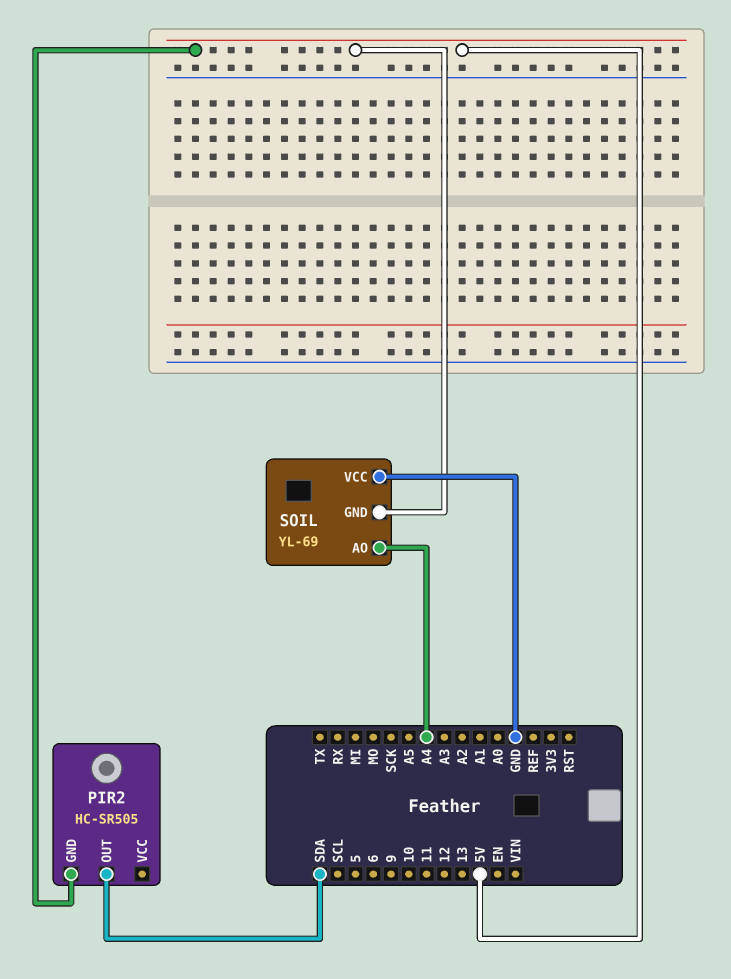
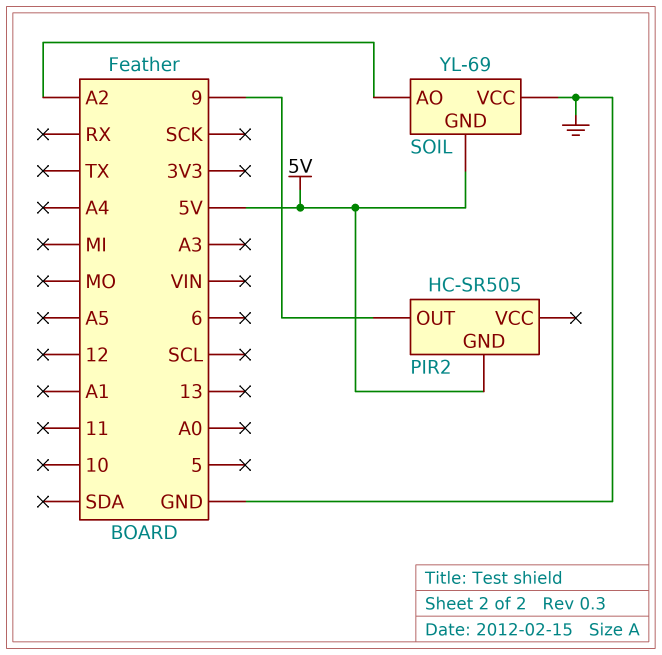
PIR2 pin OUT: SDA -> 9
SOIL pin AO: A4 -> A2

